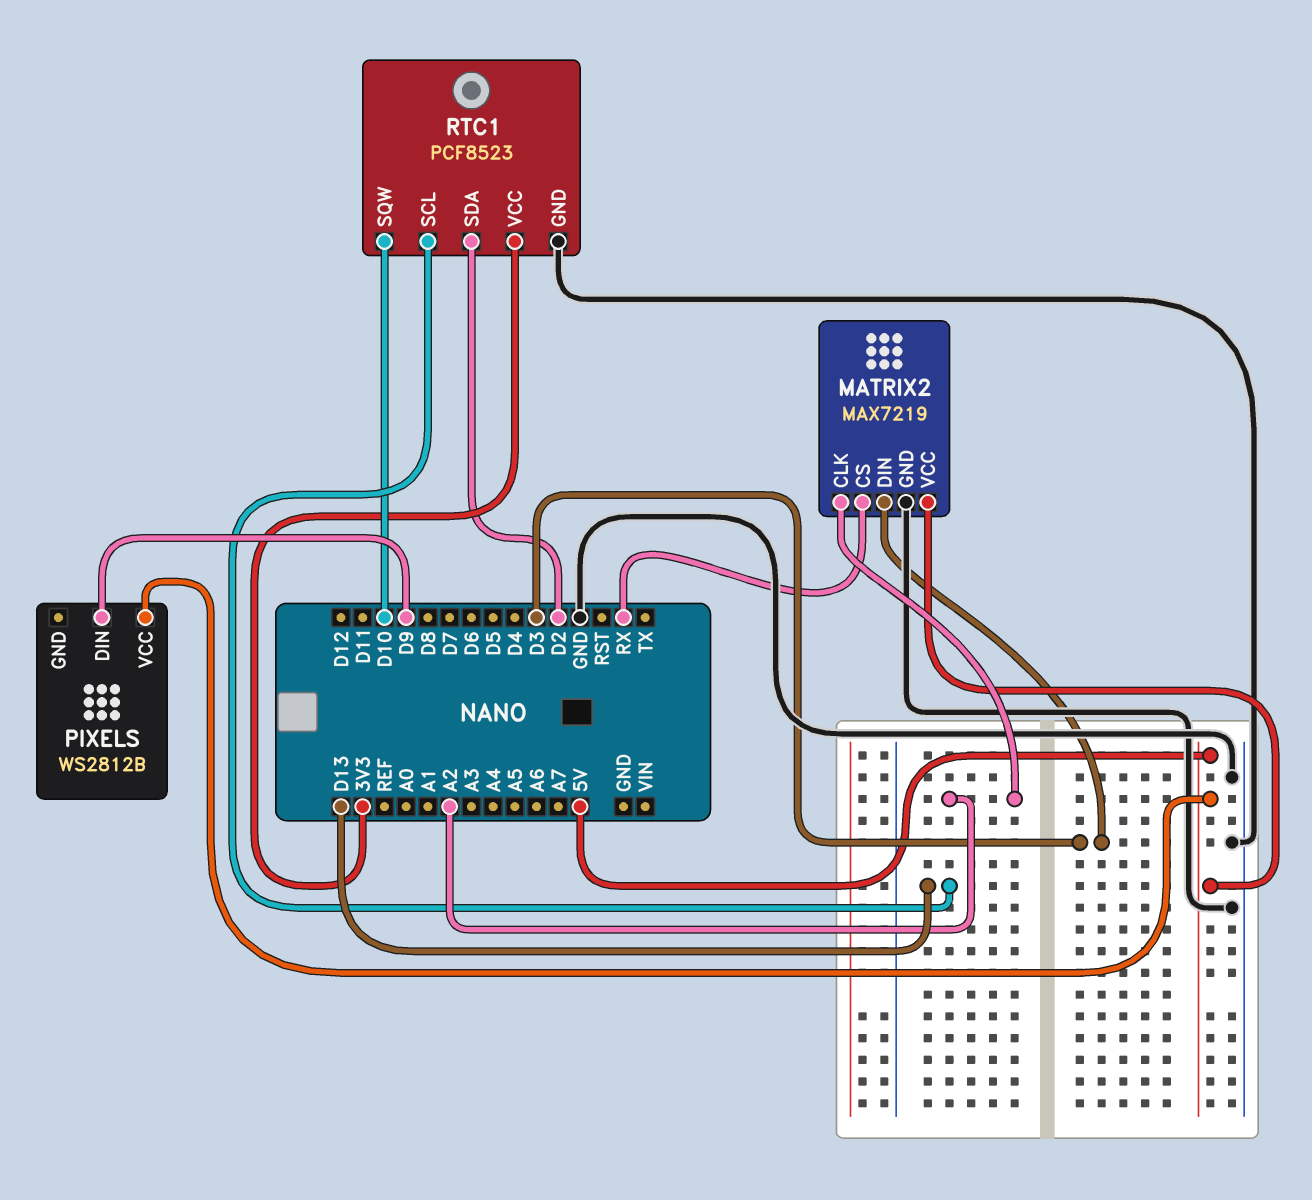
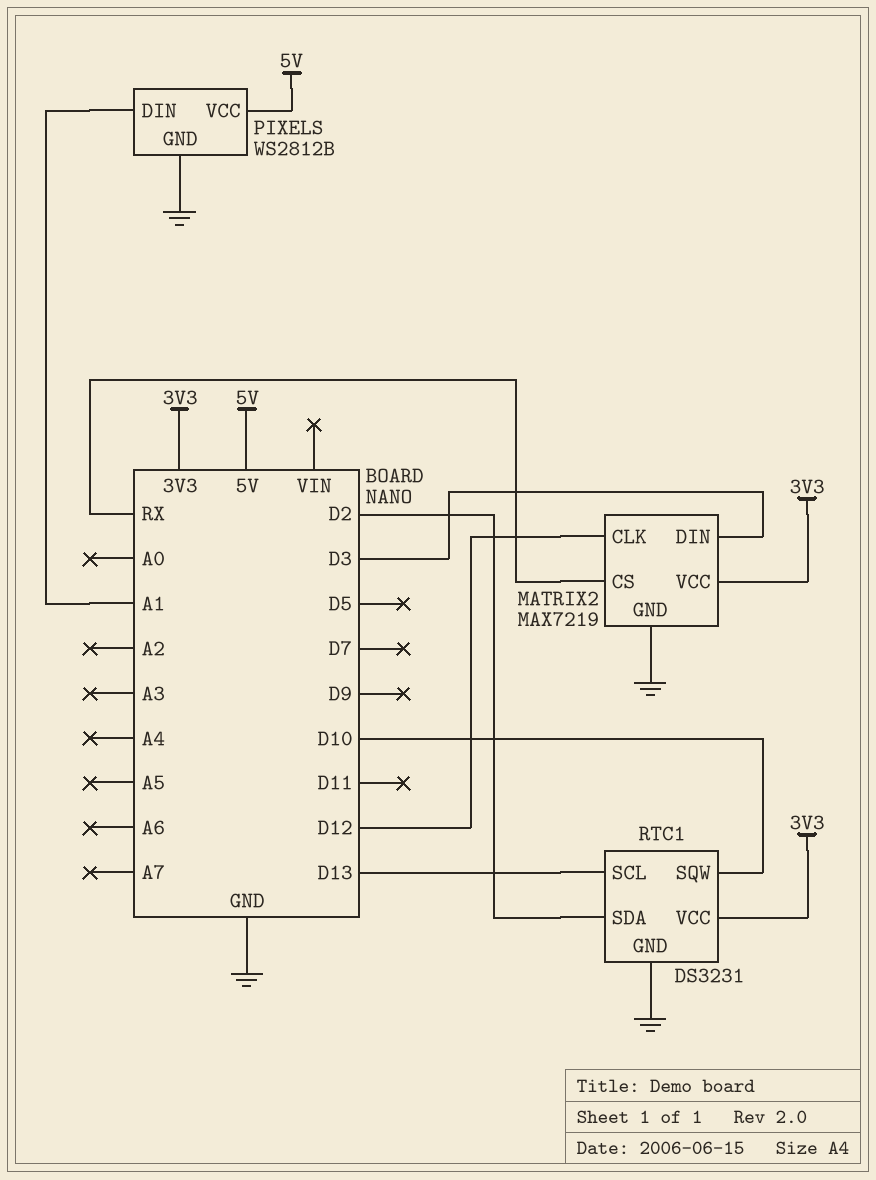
MATRIX2 pin CLK: A2 -> D12
MATRIX2 pin VCC: 5V -> 3V3
PIXELS pin DIN: D9 -> A1
PIXELS pin GND: none -> GND
RTC1: PCF8523 -> DS3231

